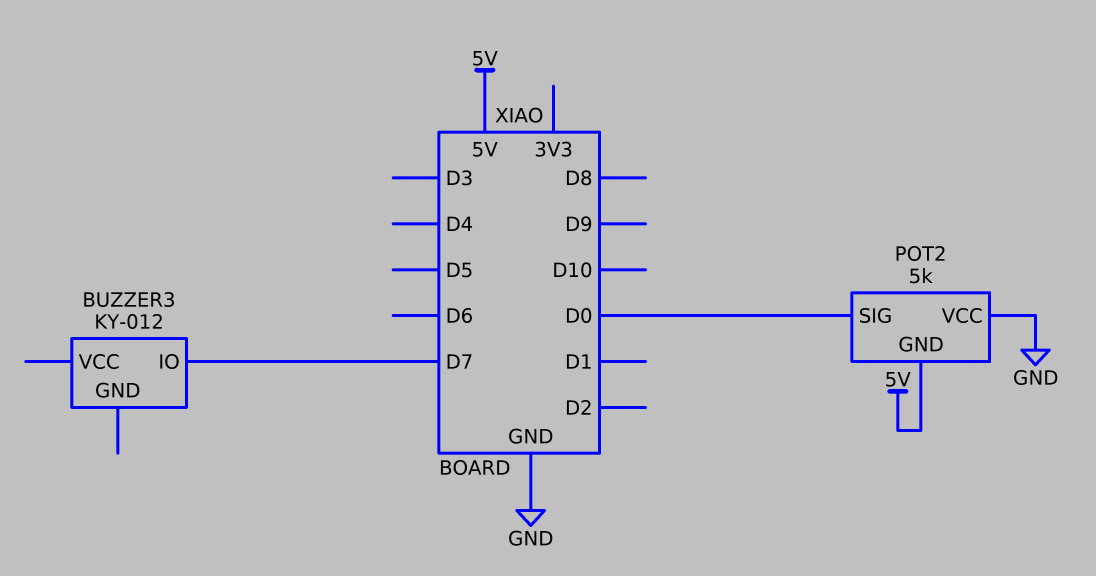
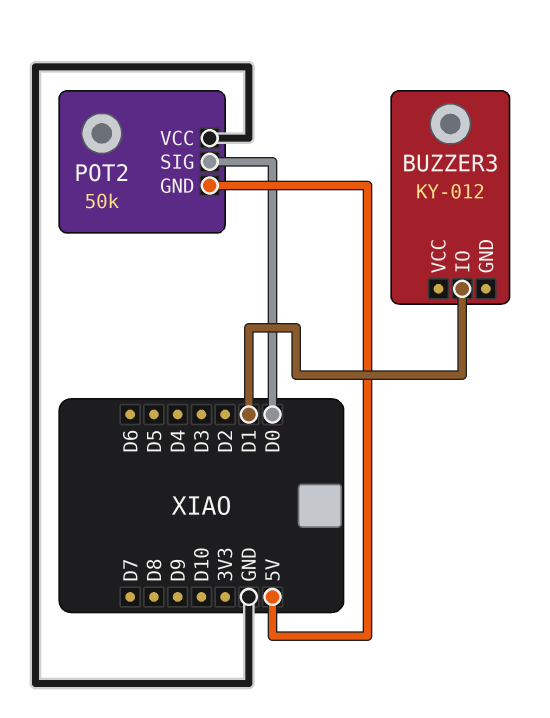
BUZZER3 pin IO: D7 -> D1
POT2: 5k -> 50k

